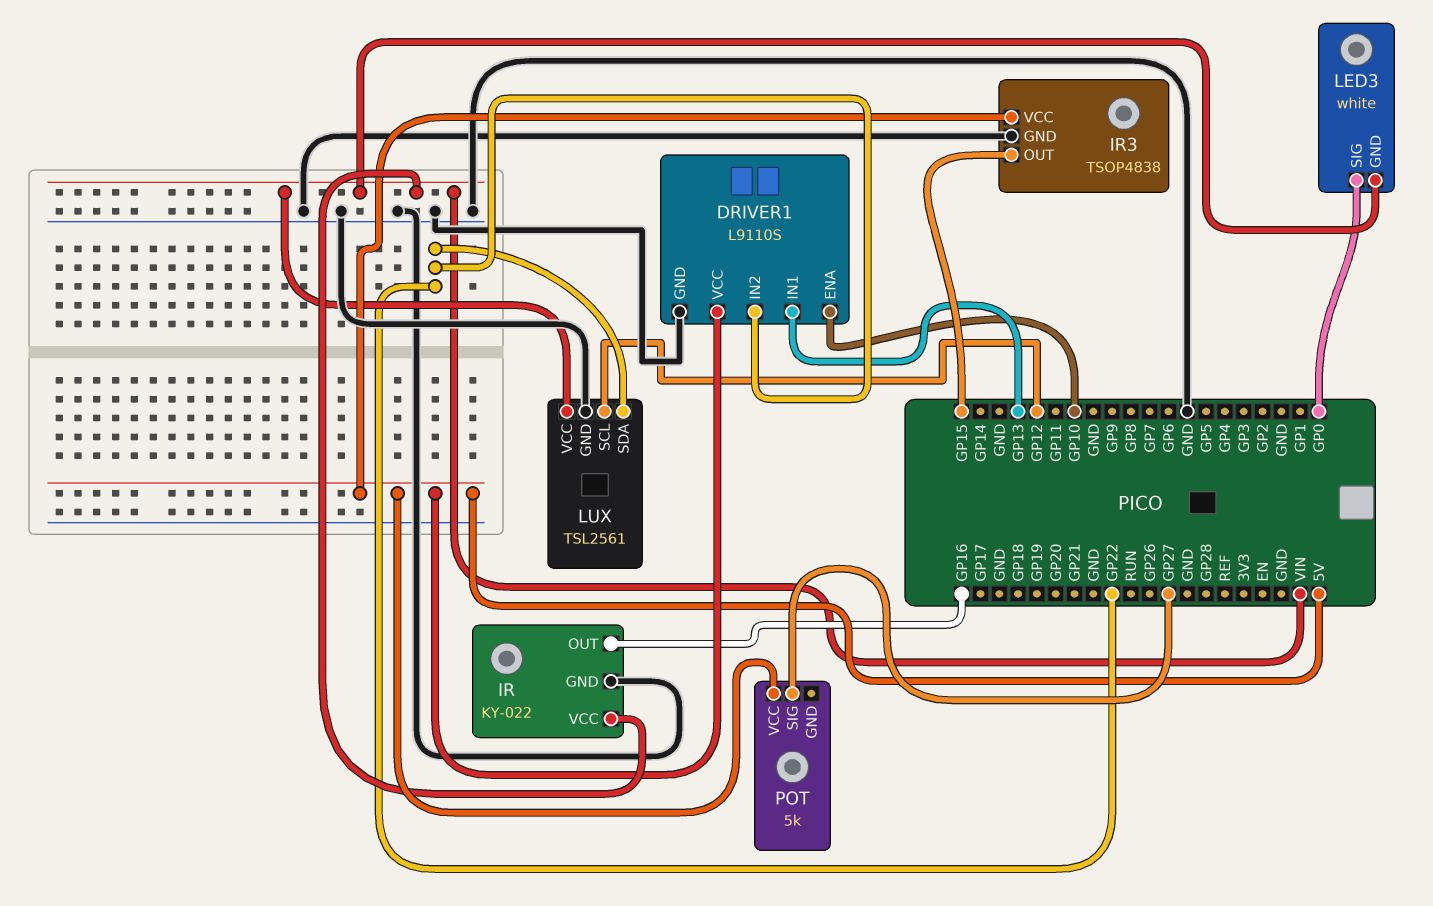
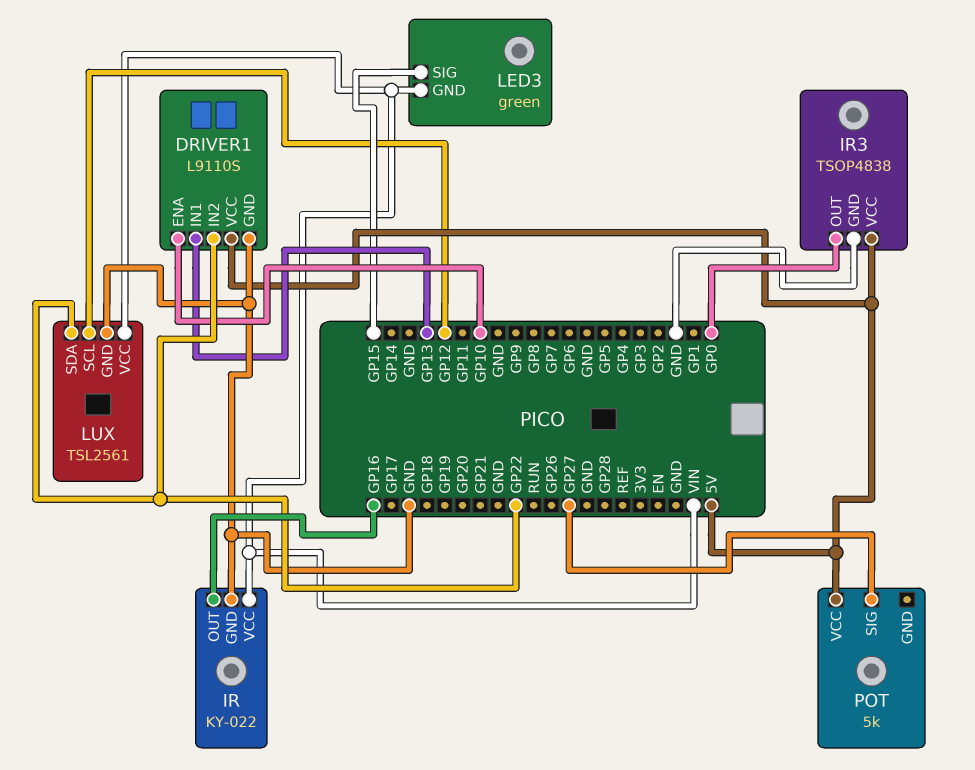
IR3 pin OUT: GP15 -> GP0
LED3: white -> green
LED3 pin SIG: GP0 -> GP15

